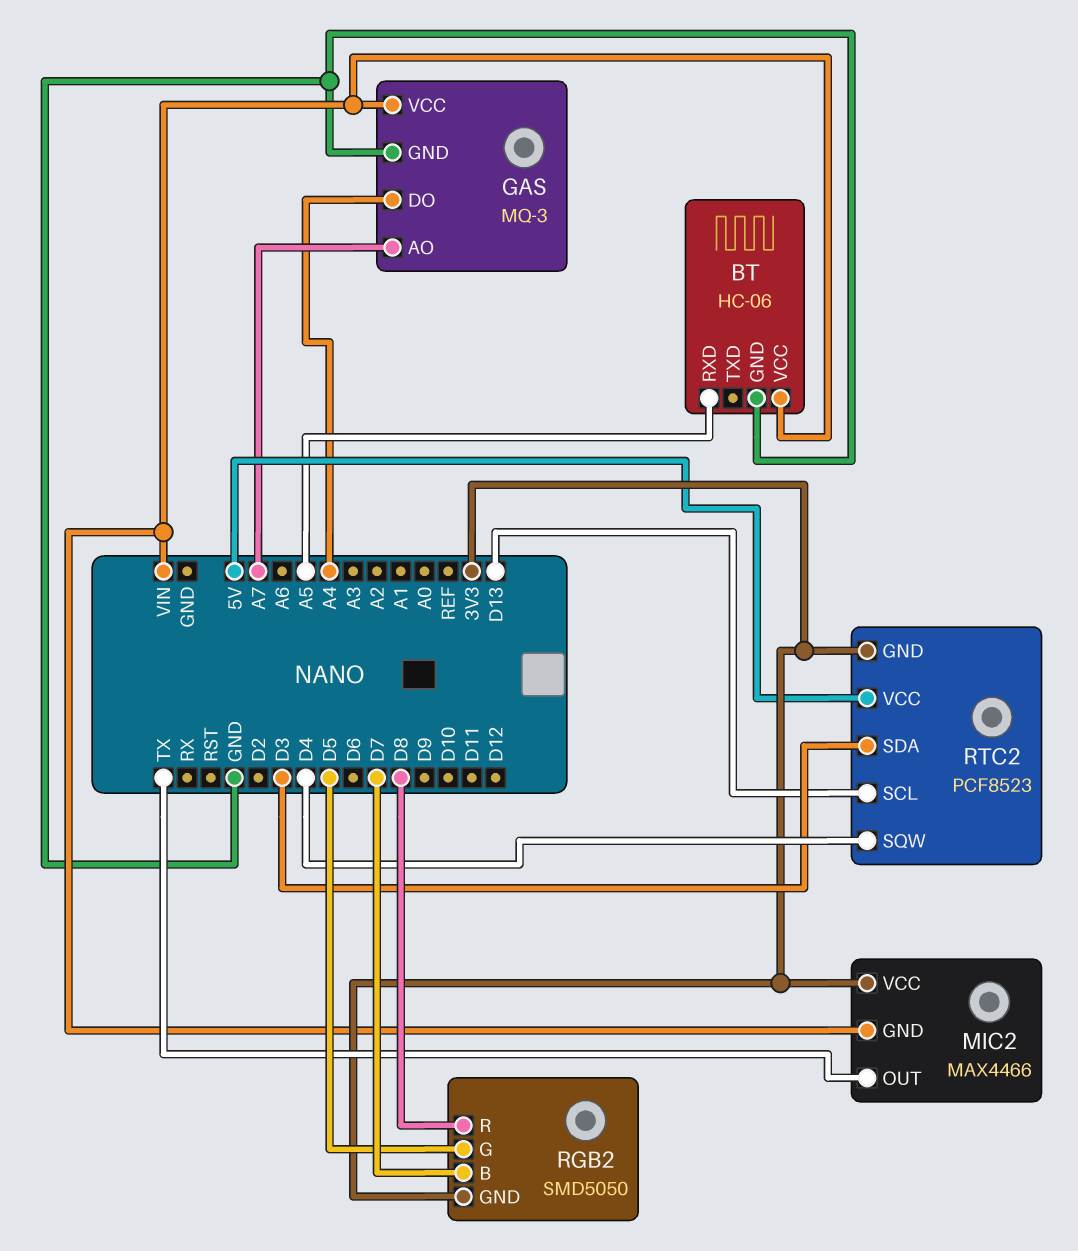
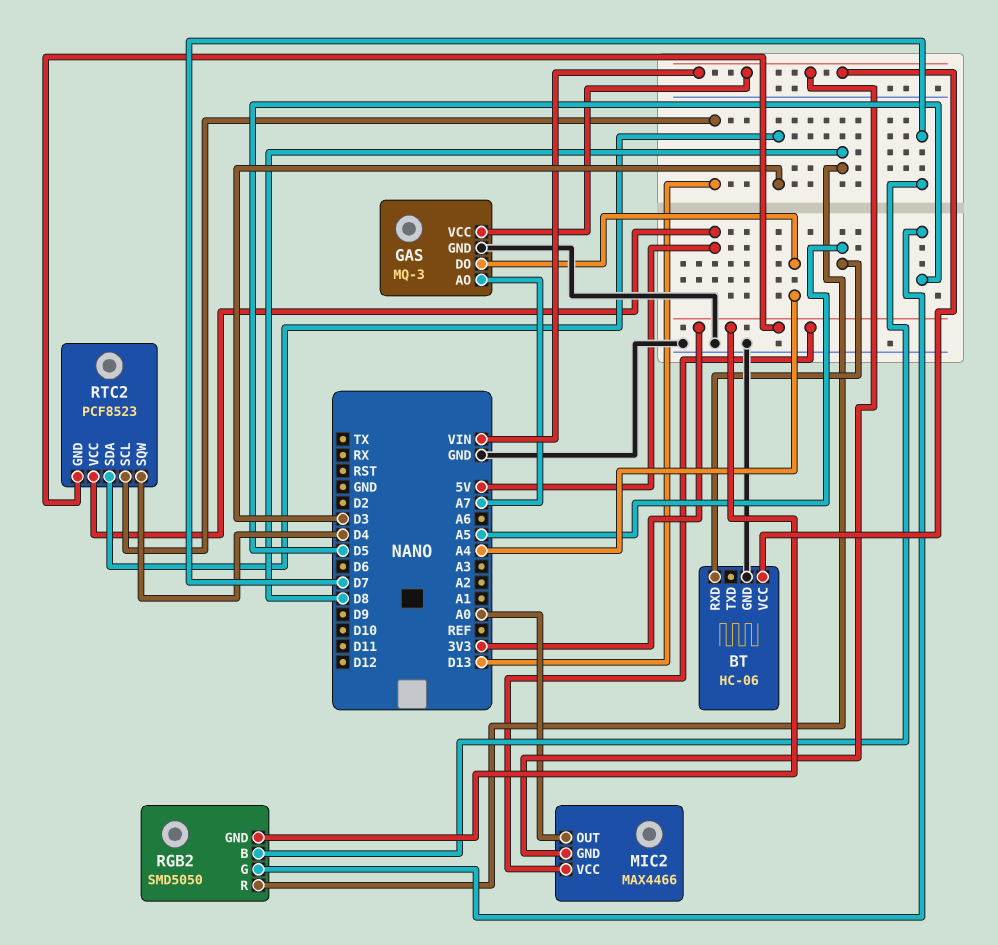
MIC2 pin OUT: TX -> A0

